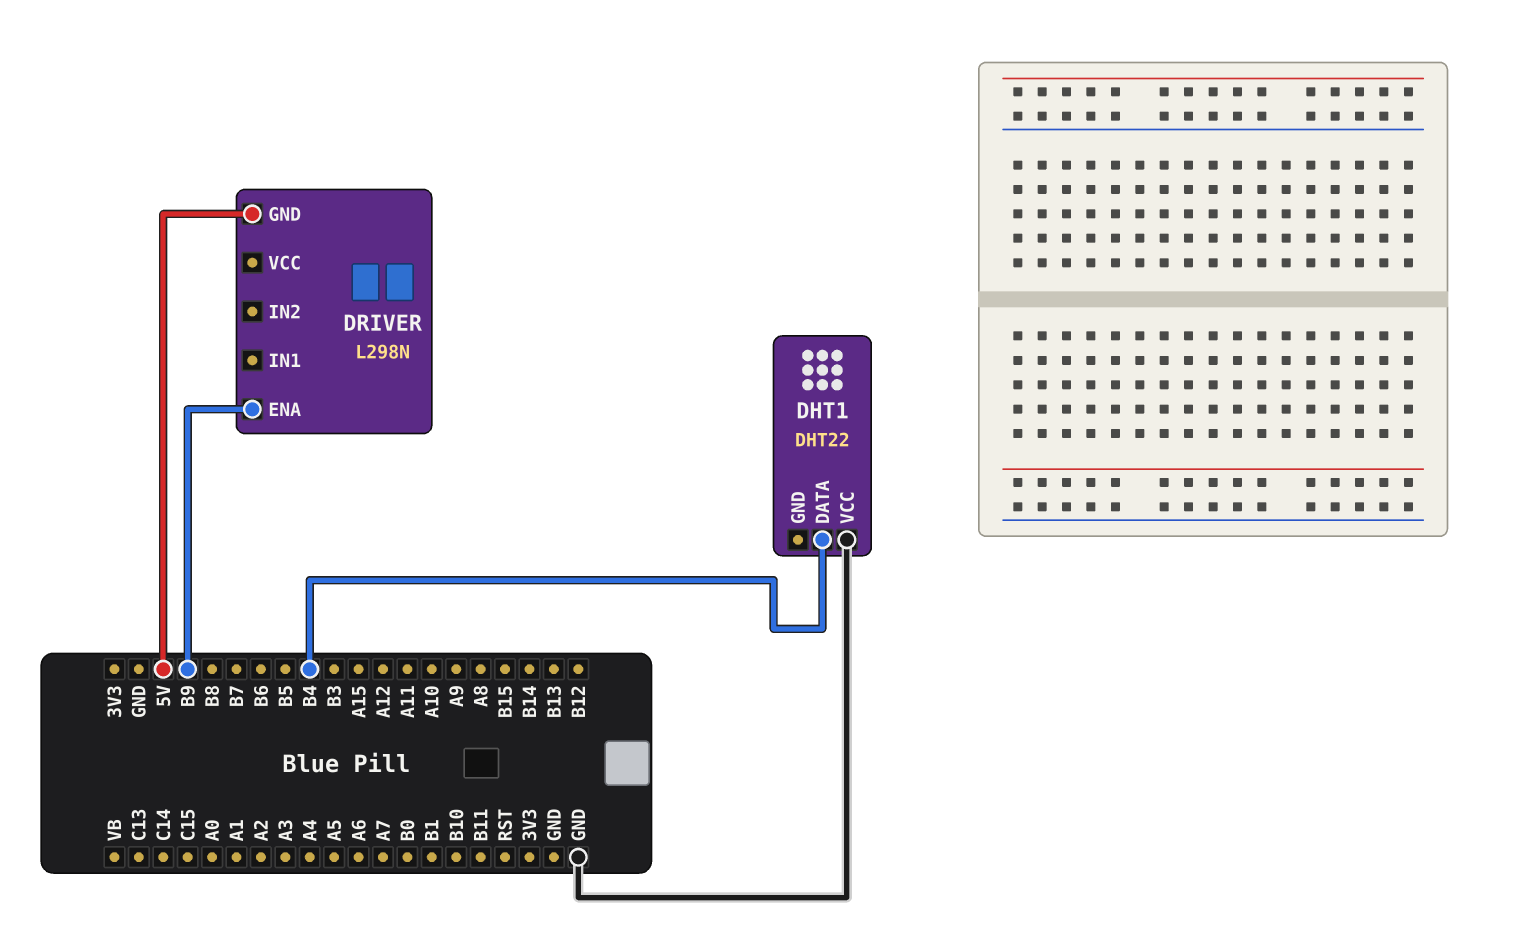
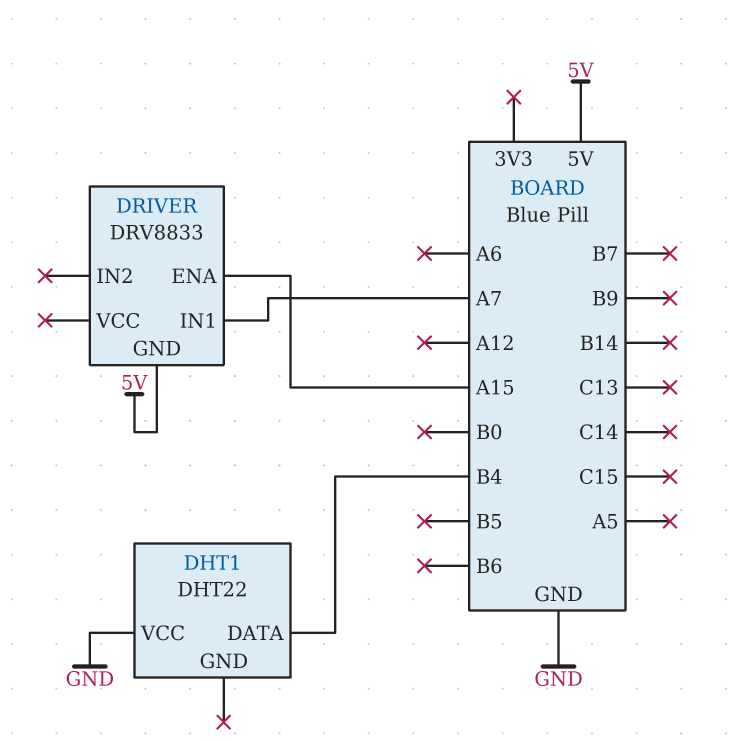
DRIVER: L298N -> DRV8833
DRIVER pin ENA: B9 -> A15
DRIVER pin IN1: none -> A7

